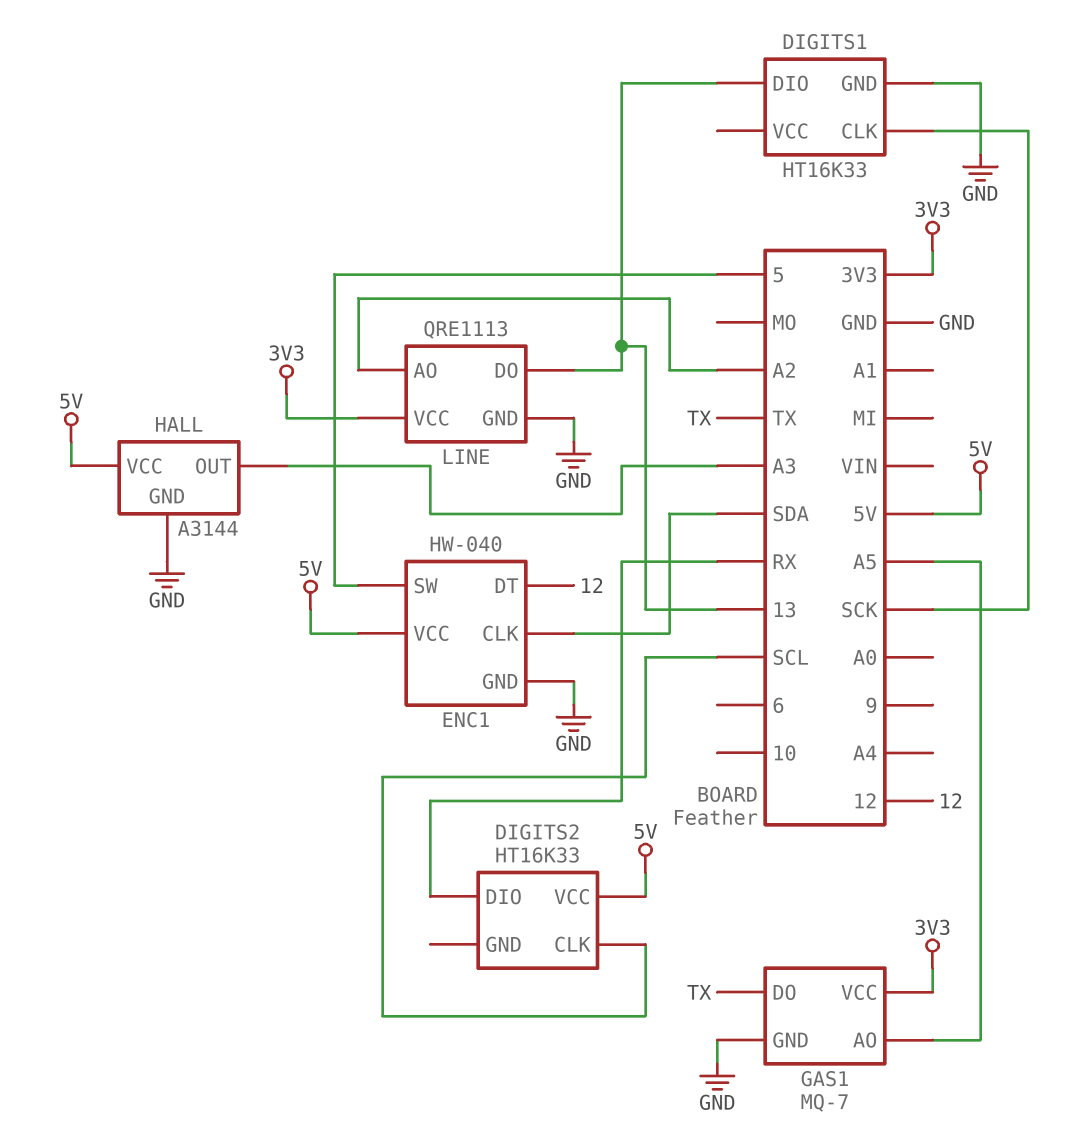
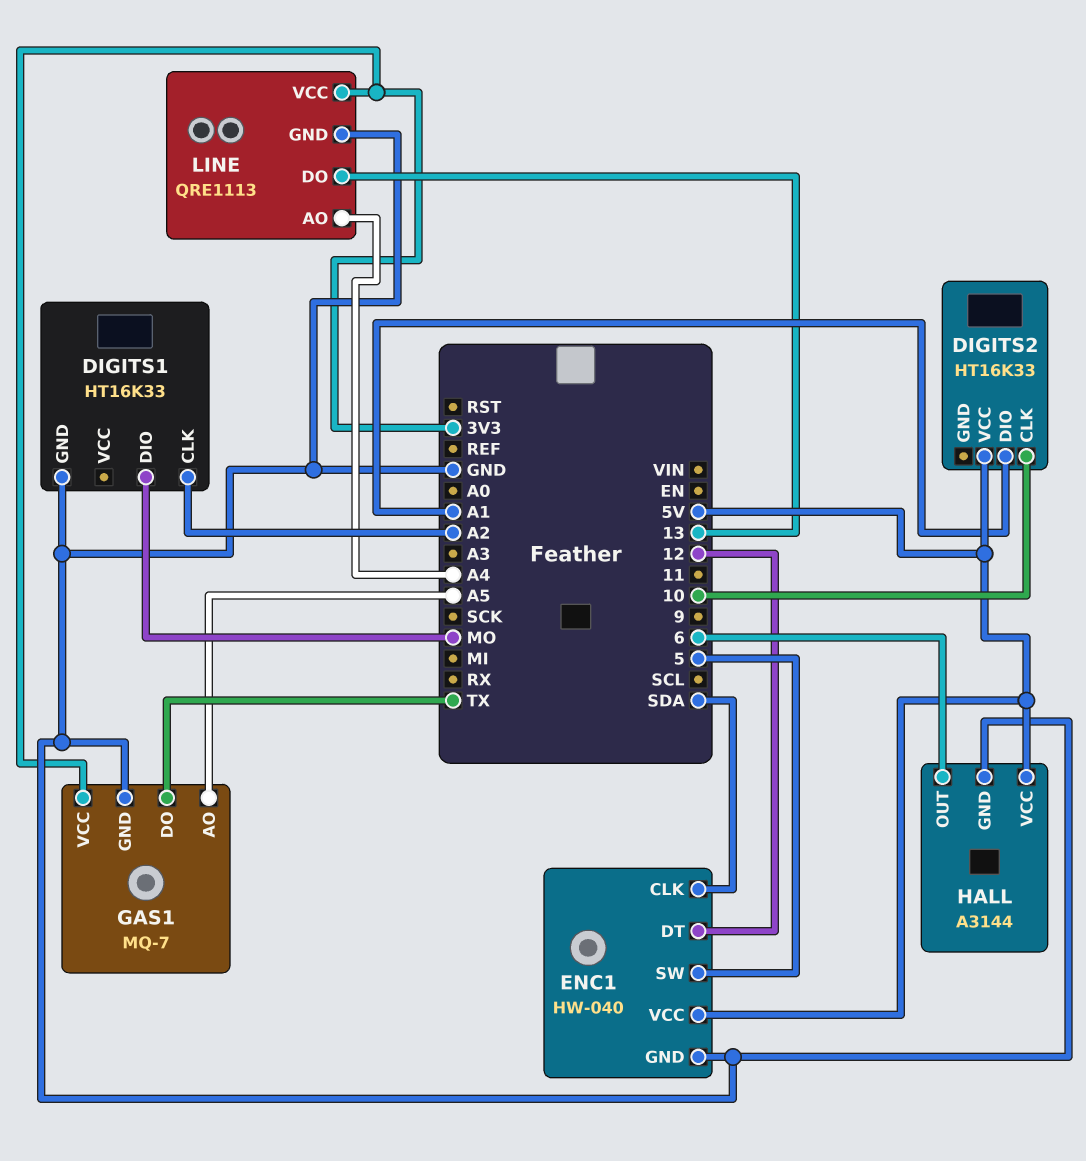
DIGITS1 pin CLK: SCK -> A2
DIGITS1 pin DIO: 13 -> MO
DIGITS2 pin CLK: SCL -> 10
DIGITS2 pin DIO: RX -> A1
HALL pin OUT: A3 -> 6
LINE pin AO: A2 -> A4

